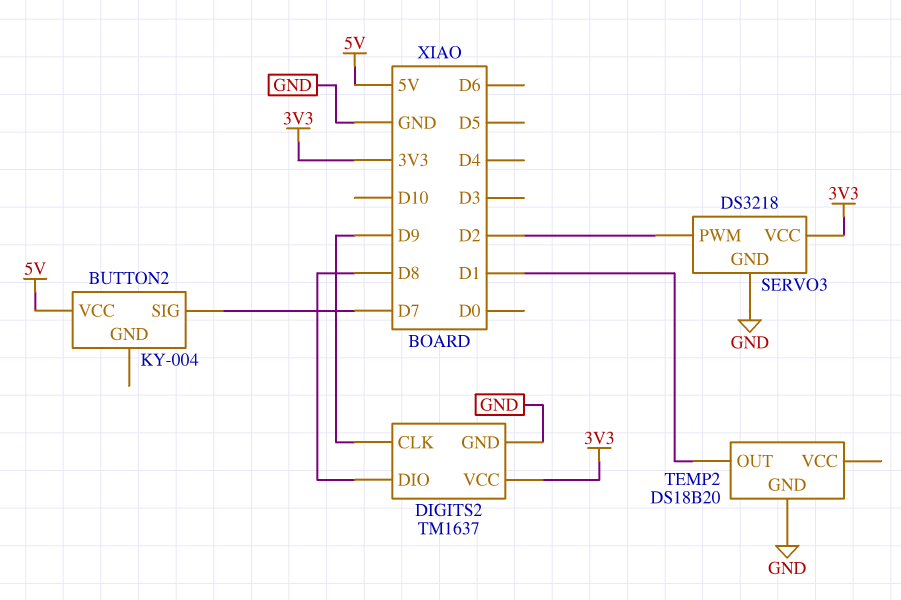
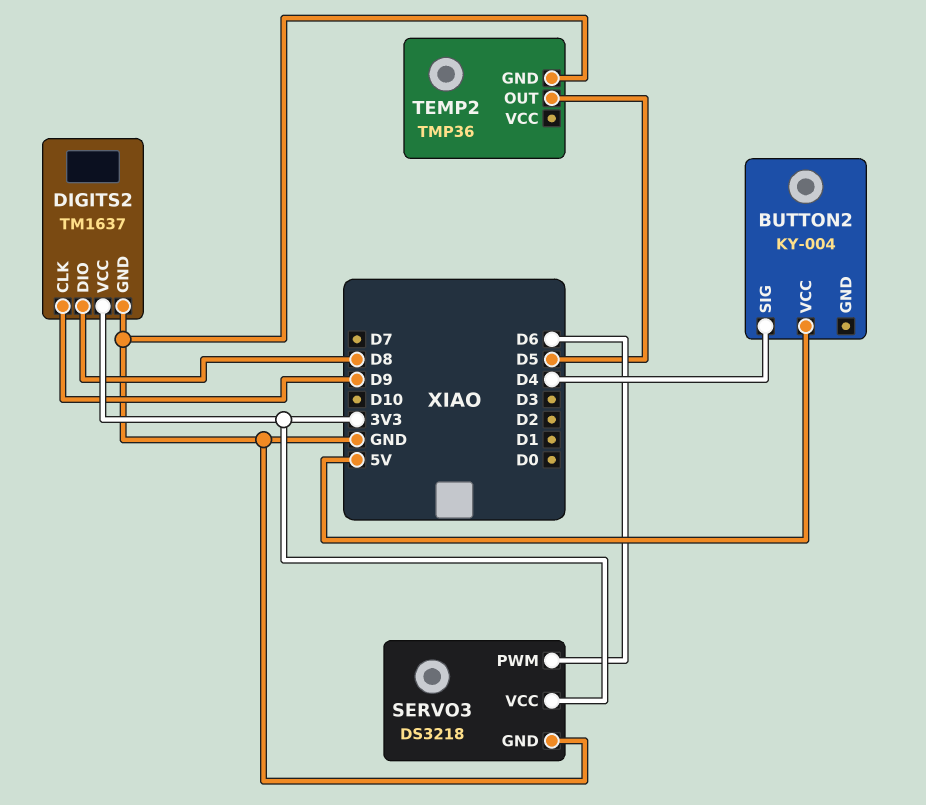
BUTTON2 pin SIG: D7 -> D4
SERVO3 pin PWM: D2 -> D6
TEMP2: DS18B20 -> TMP36
TEMP2 pin OUT: D1 -> D5

